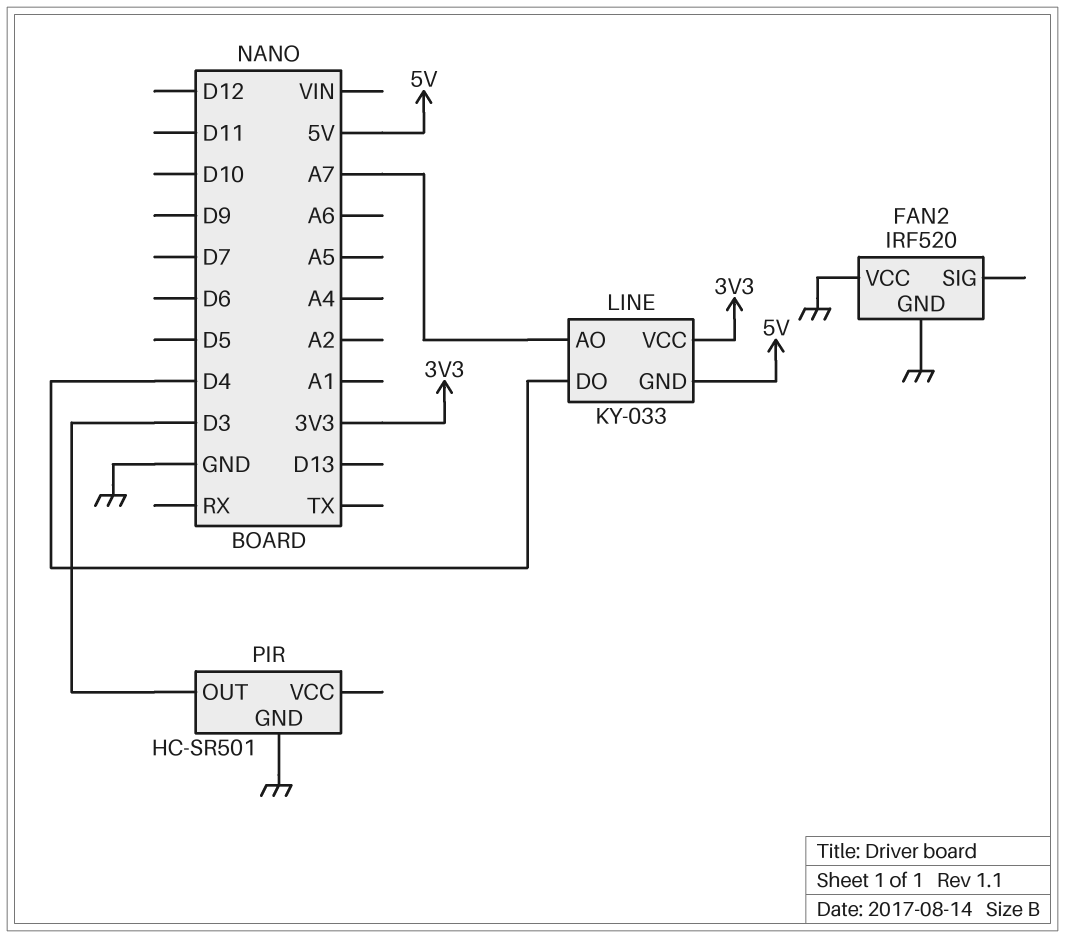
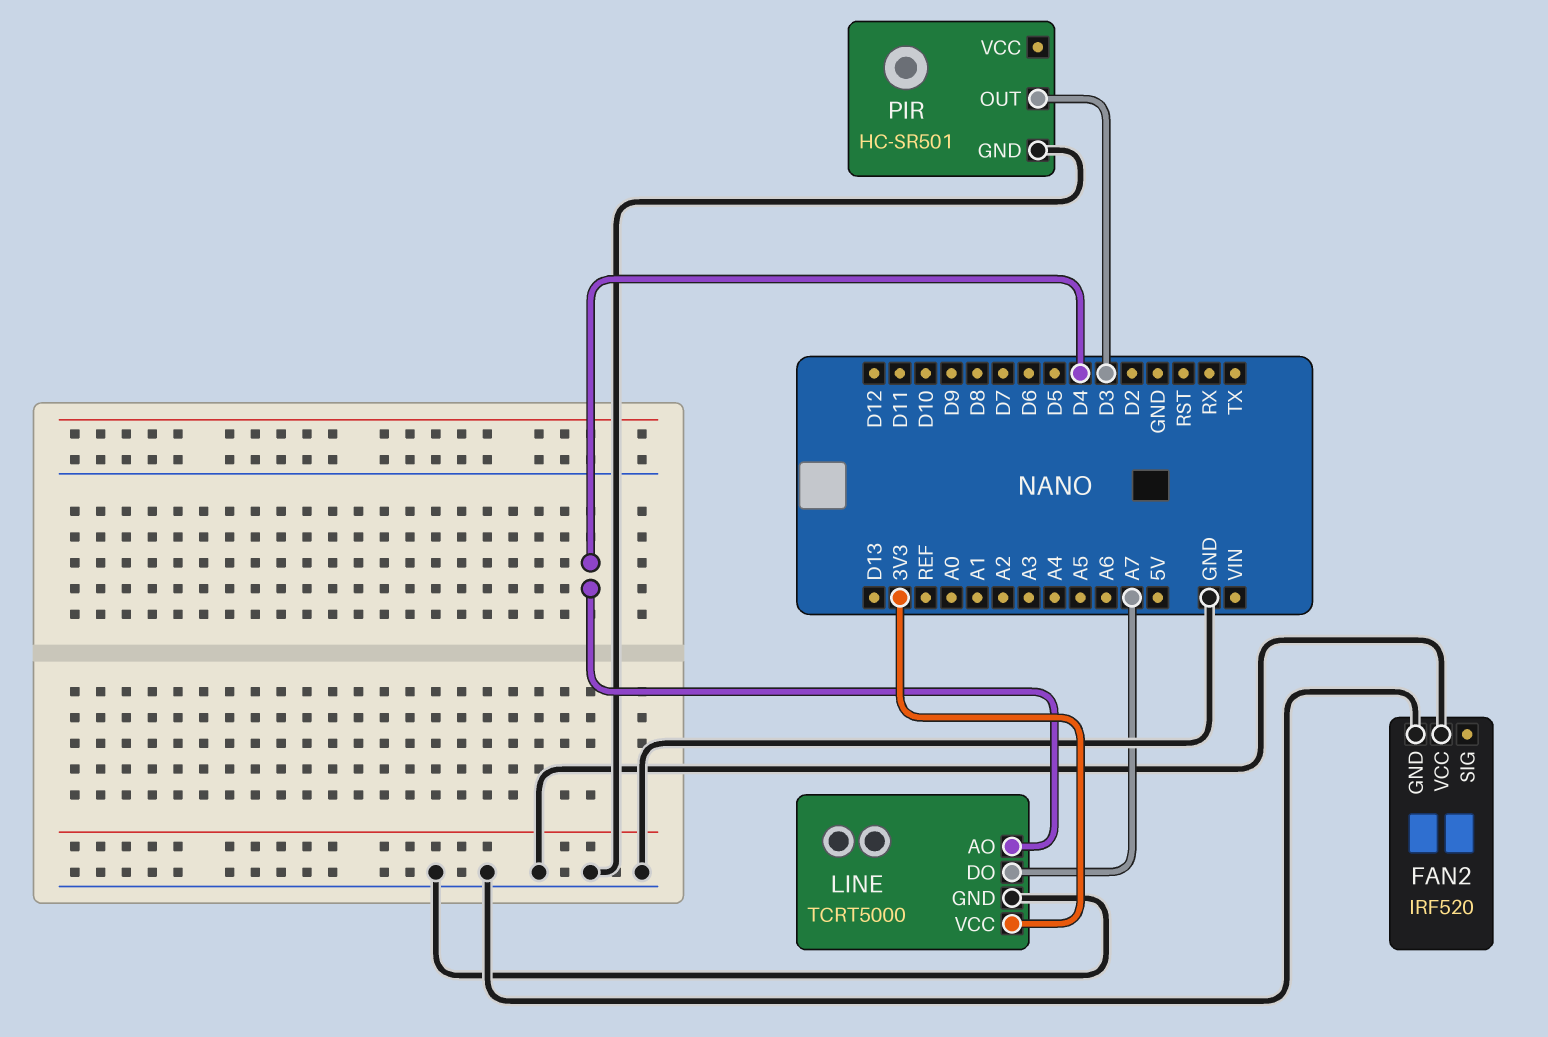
LINE: KY-033 -> TCRT5000
LINE pin AO: A7 -> D4
LINE pin DO: D4 -> A7
LINE pin GND: 5V -> GND

